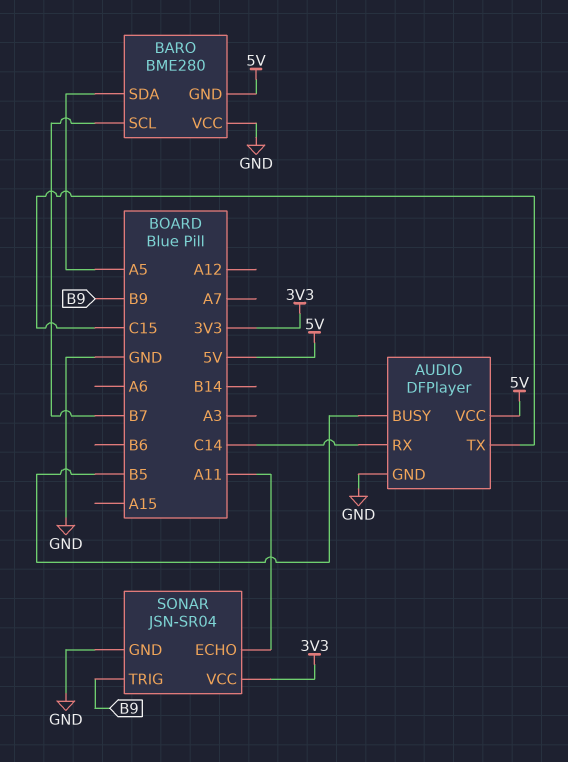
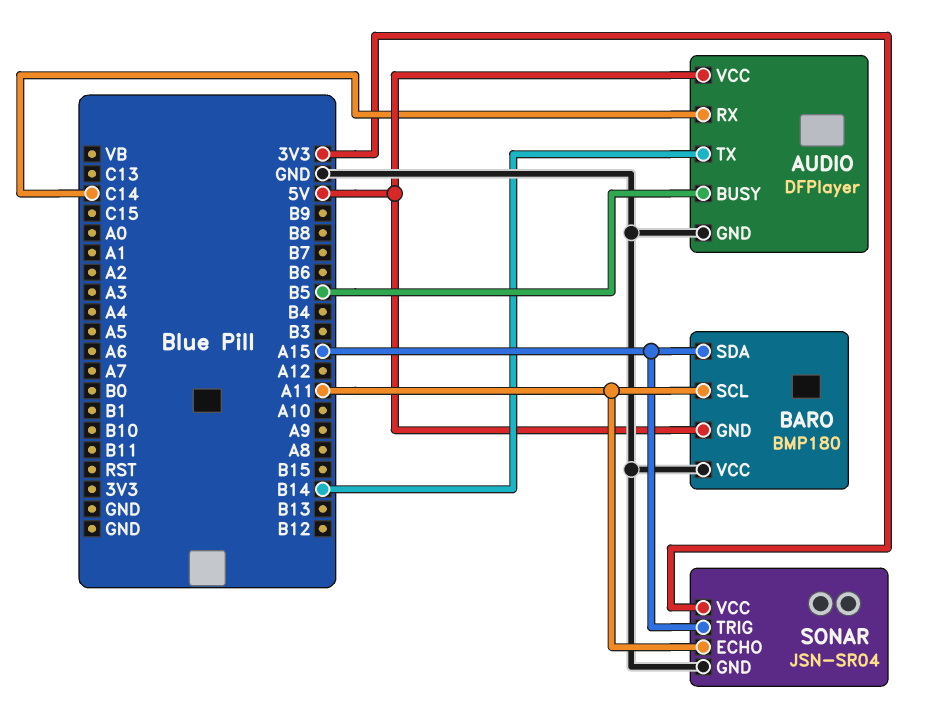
AUDIO pin TX: C15 -> B14
BARO: BME280 -> BMP180
BARO pin SCL: B7 -> A11
BARO pin SDA: A5 -> A15
SONAR pin TRIG: B9 -> A15

